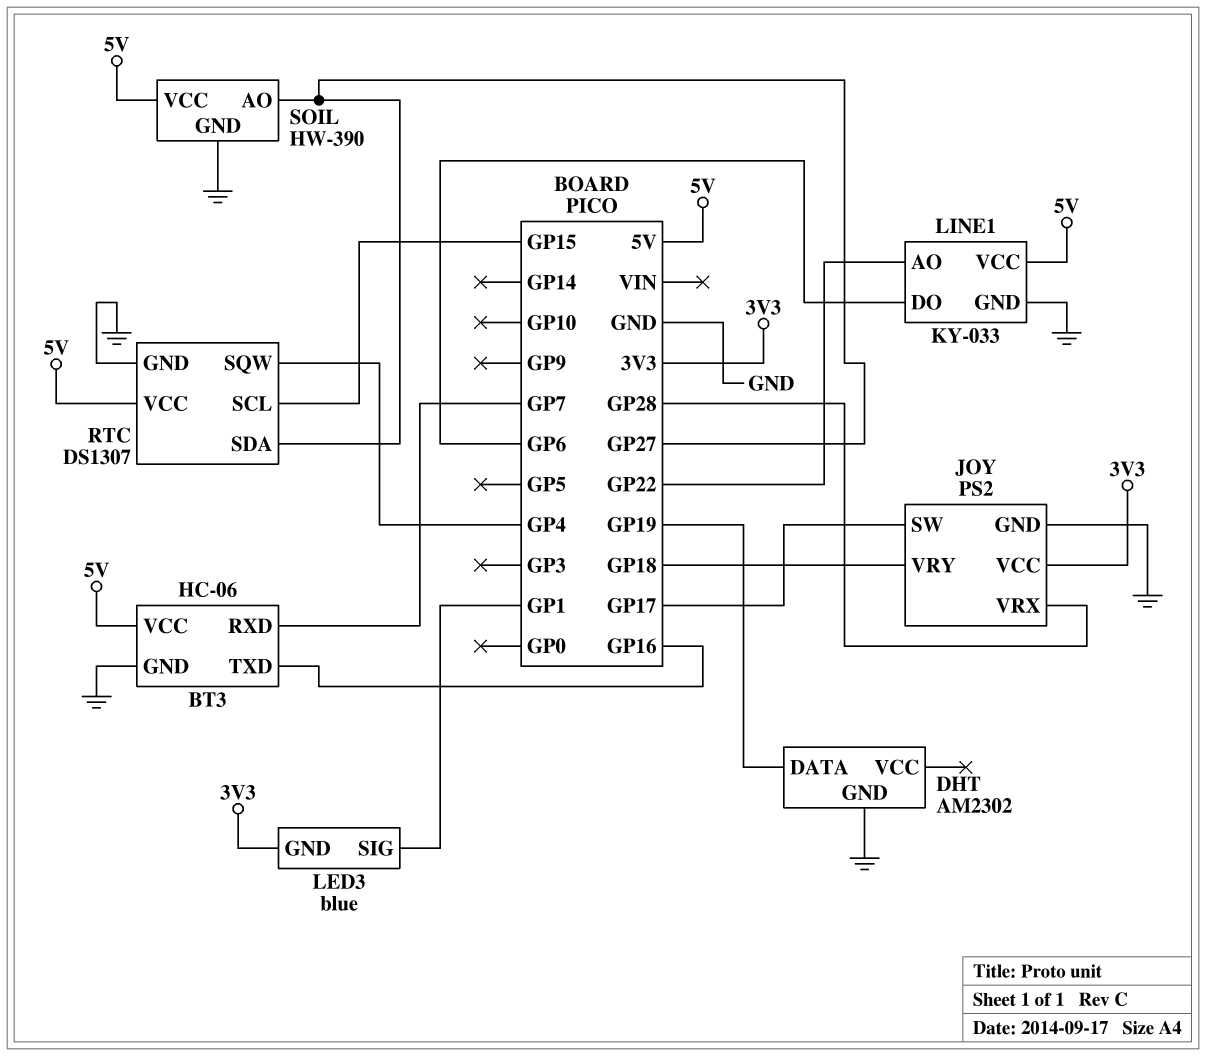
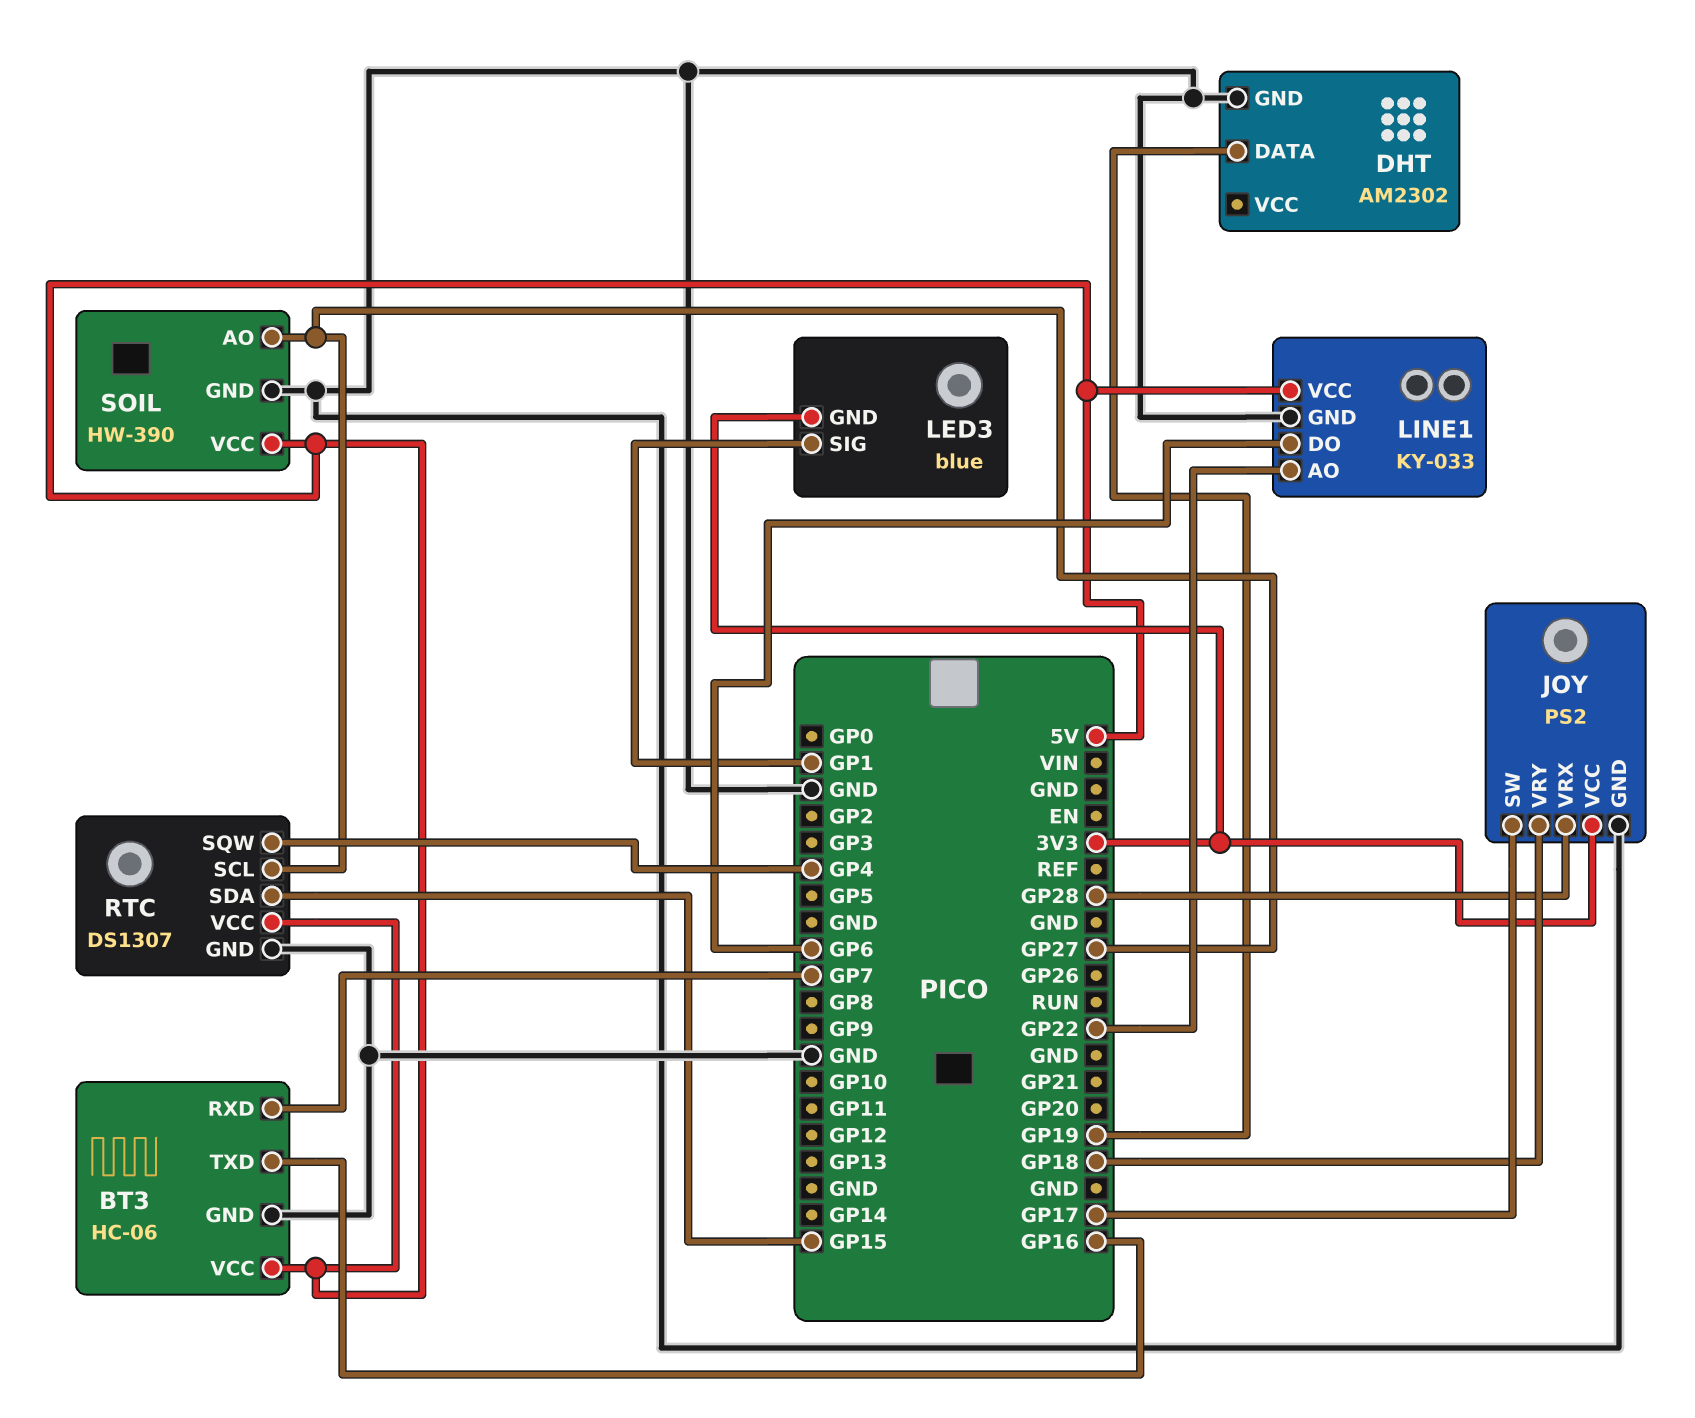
RTC pin SCL: GP15 -> GP27
RTC pin SDA: GP27 -> GP15

